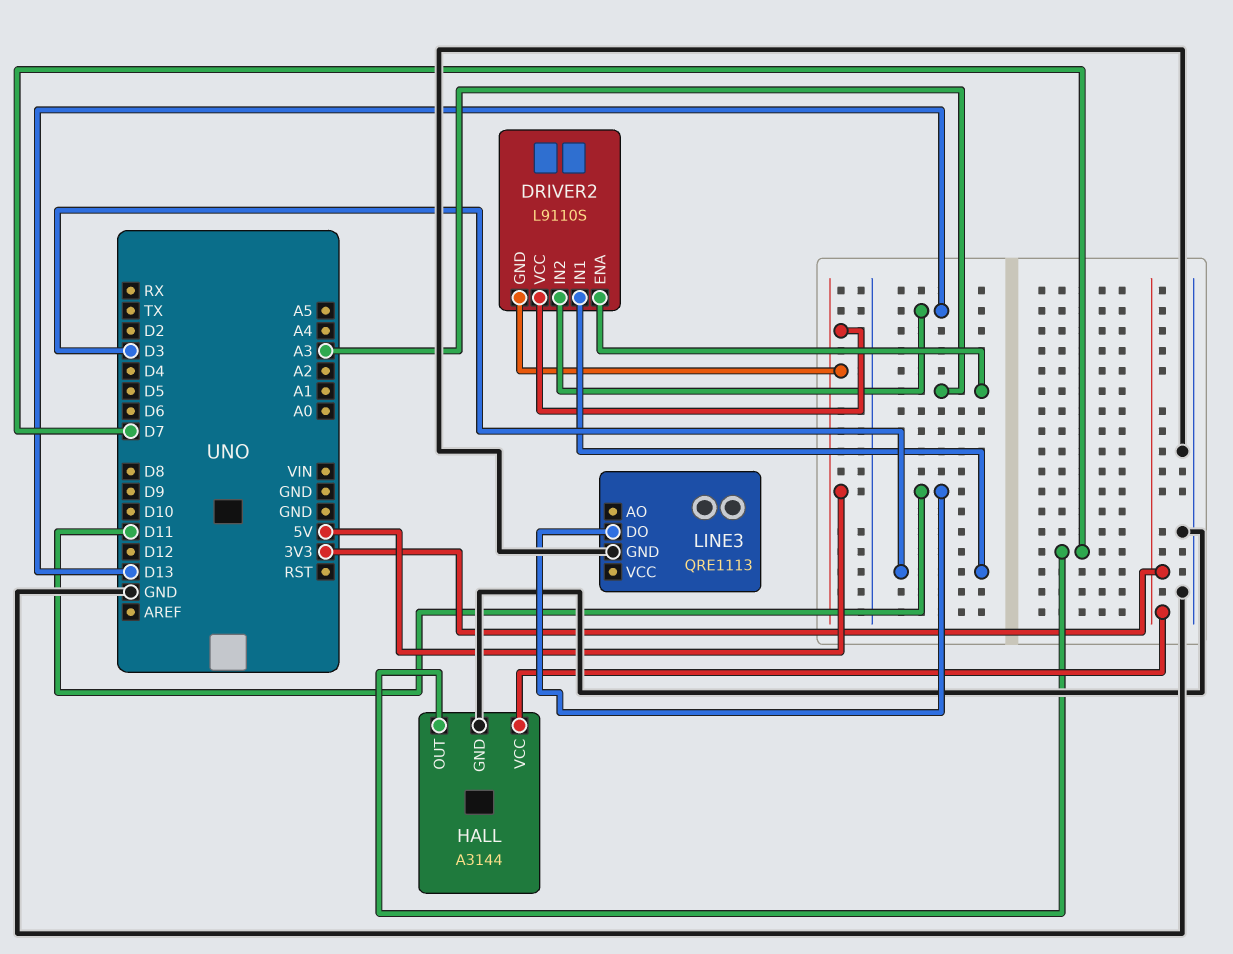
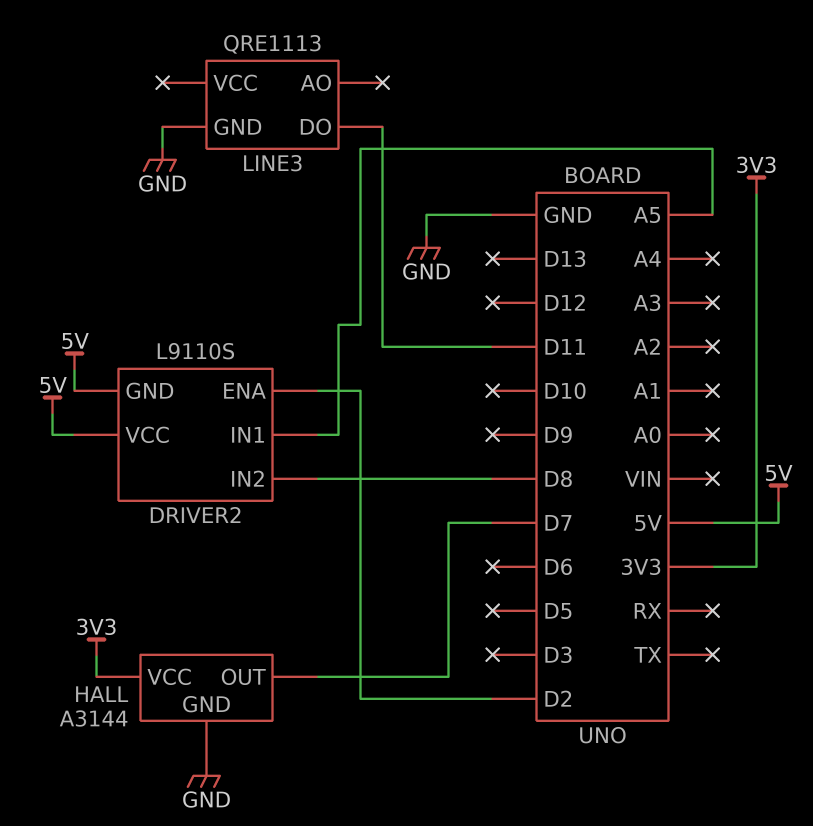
DRIVER2 pin ENA: A3 -> D2
DRIVER2 pin IN1: D3 -> A5
DRIVER2 pin IN2: D13 -> D8

